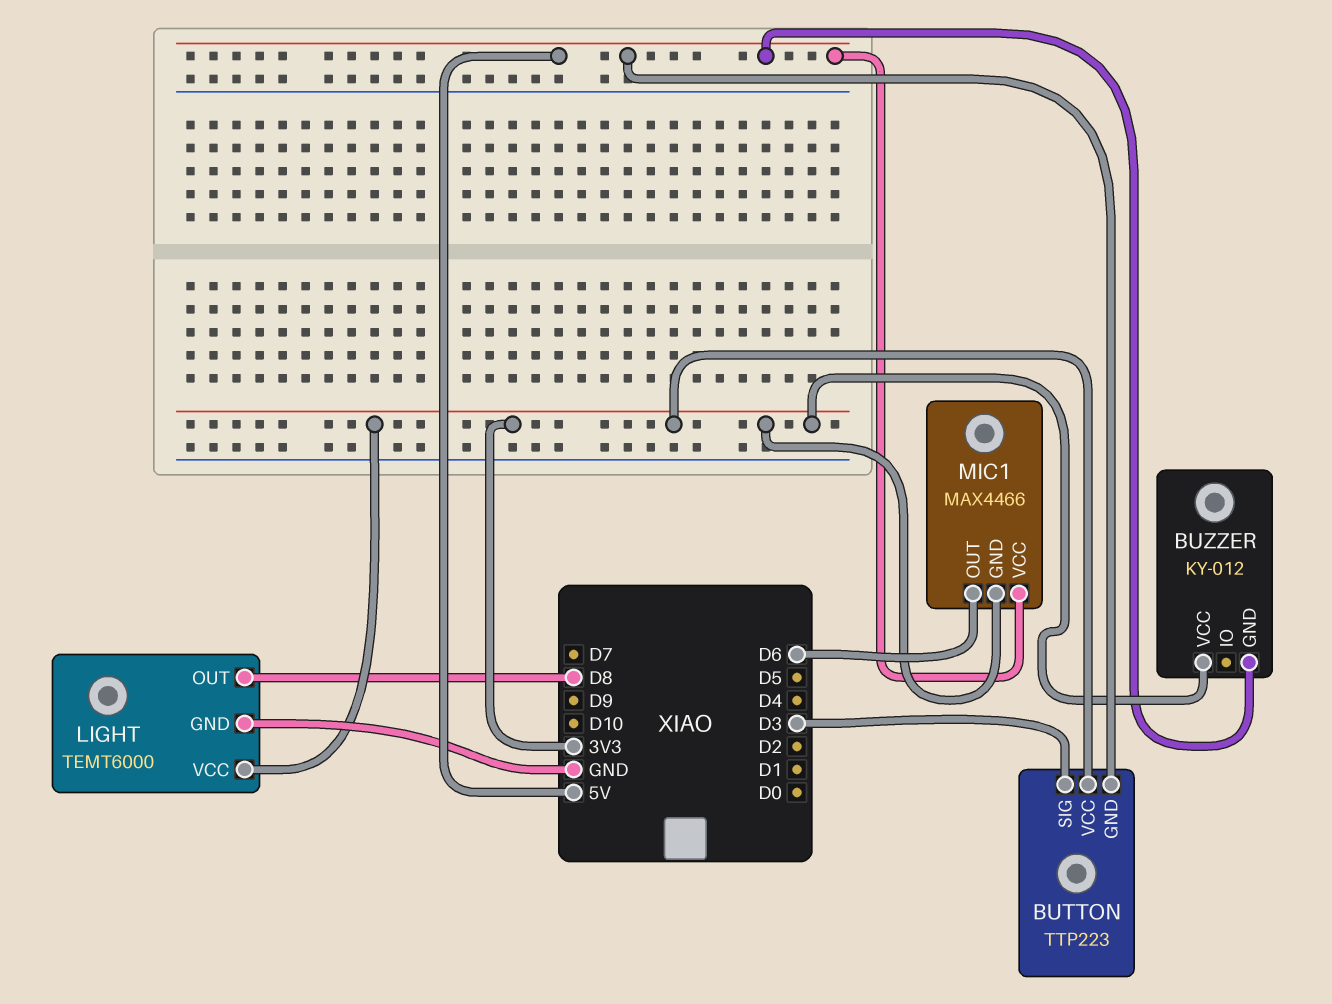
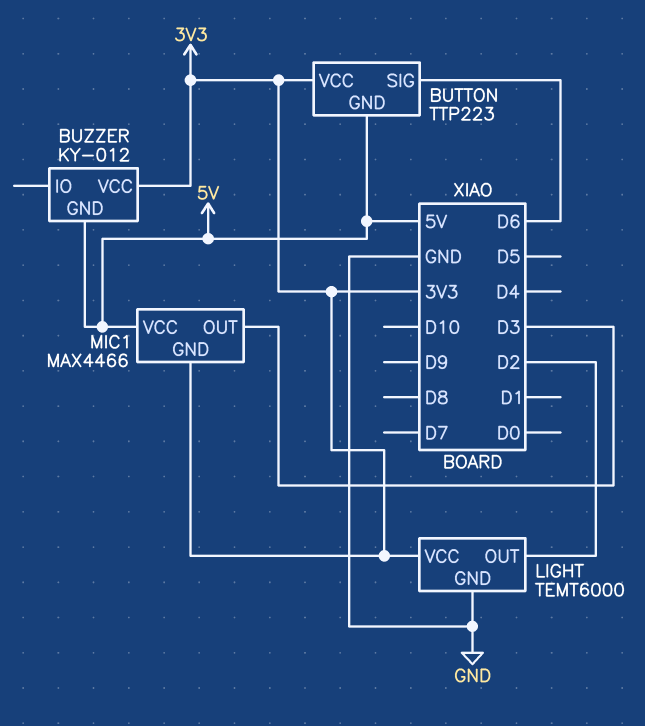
BUTTON pin SIG: D3 -> D6
LIGHT pin OUT: D8 -> D2
MIC1 pin OUT: D6 -> D3

